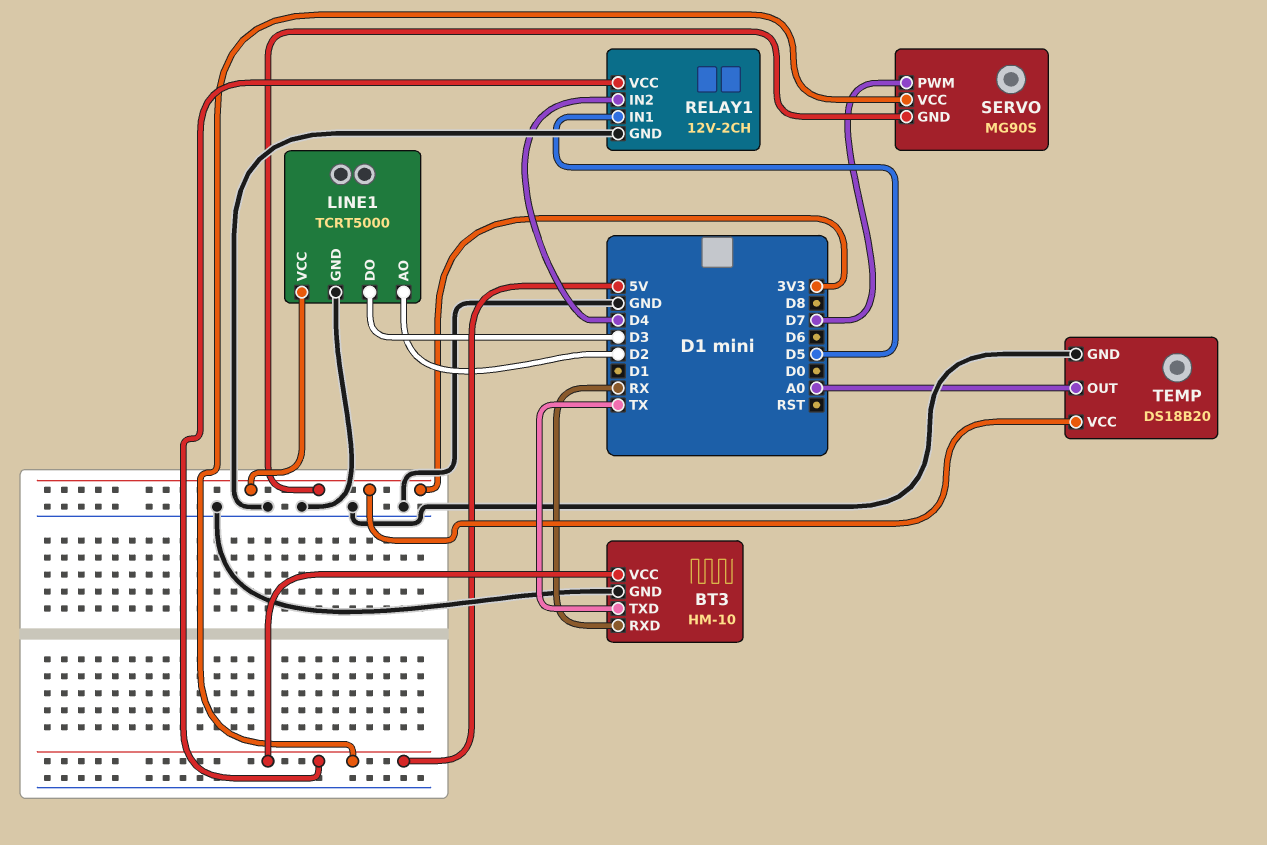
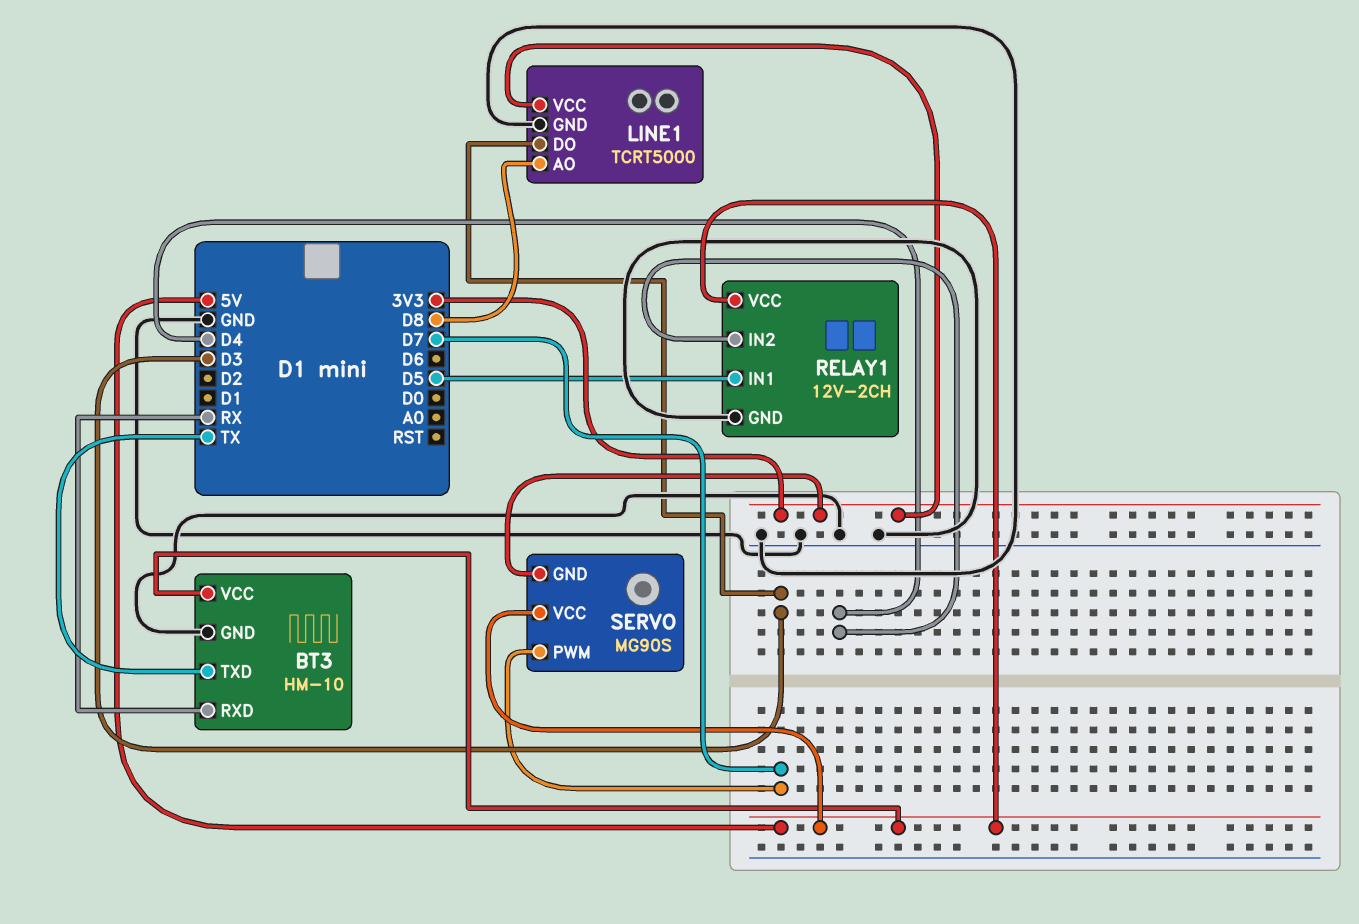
LINE1 pin AO: D2 -> D8
TEMP: DS18B20 -> none
TEMP pin GND: GND -> none
TEMP pin OUT: A0 -> none
TEMP pin VCC: 3V3 -> none

